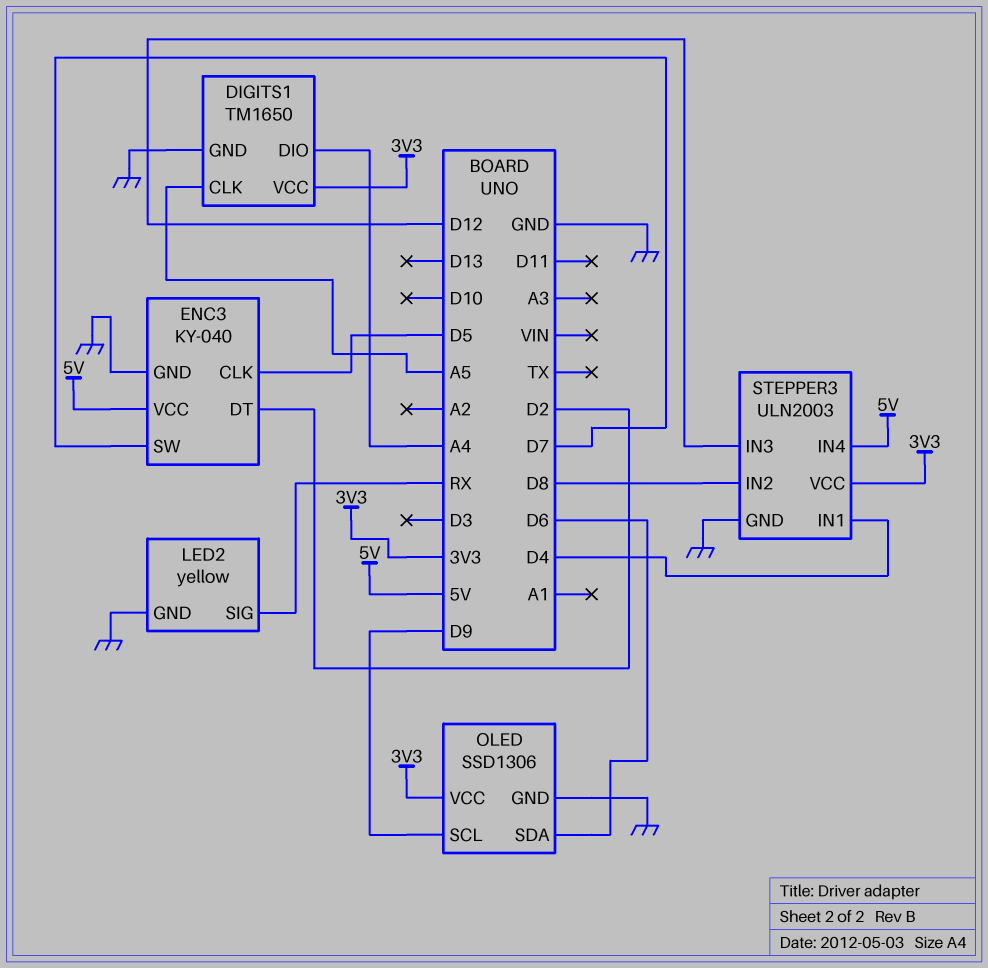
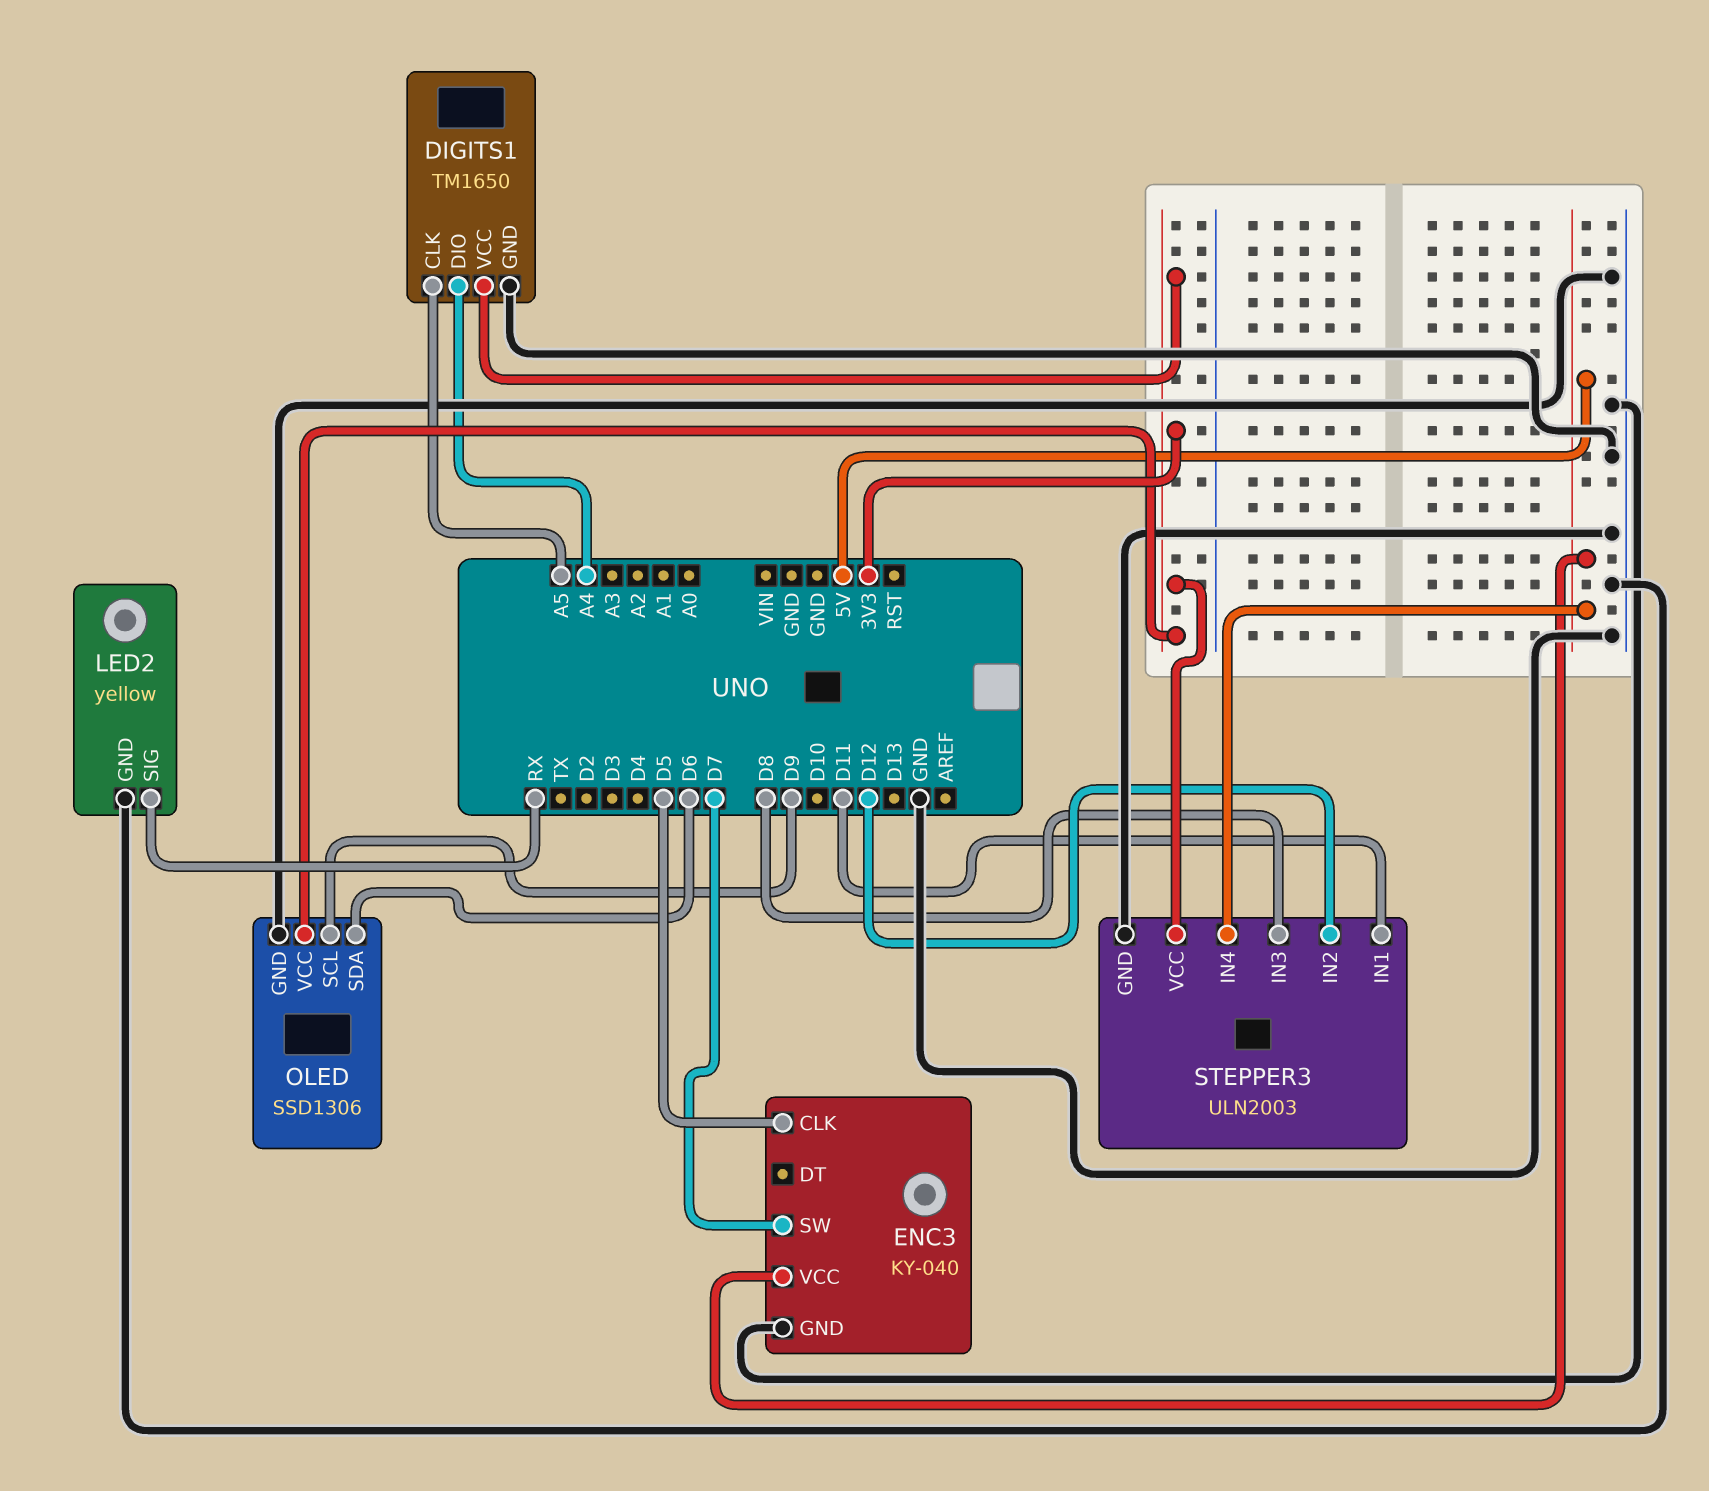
ENC3 pin DT: D2 -> none
STEPPER3 pin IN1: D4 -> D11
STEPPER3 pin IN2: D8 -> D12
STEPPER3 pin IN3: D12 -> D8

